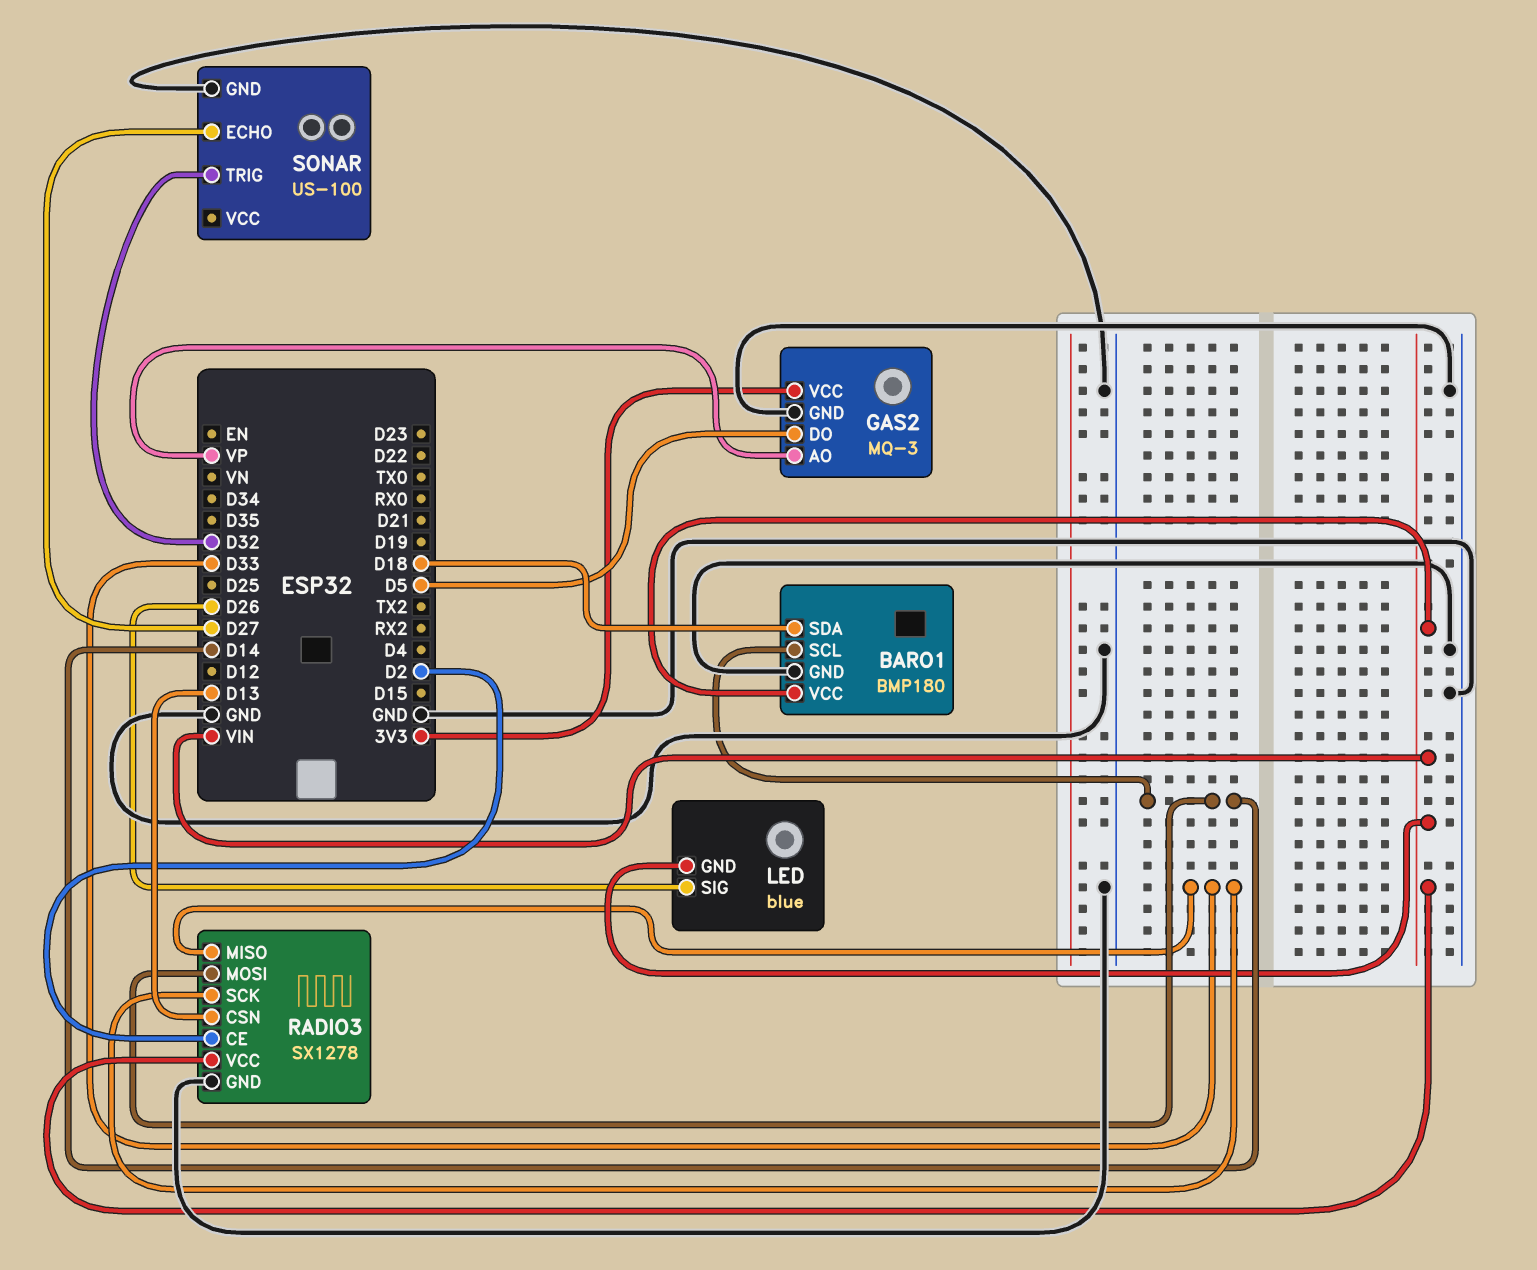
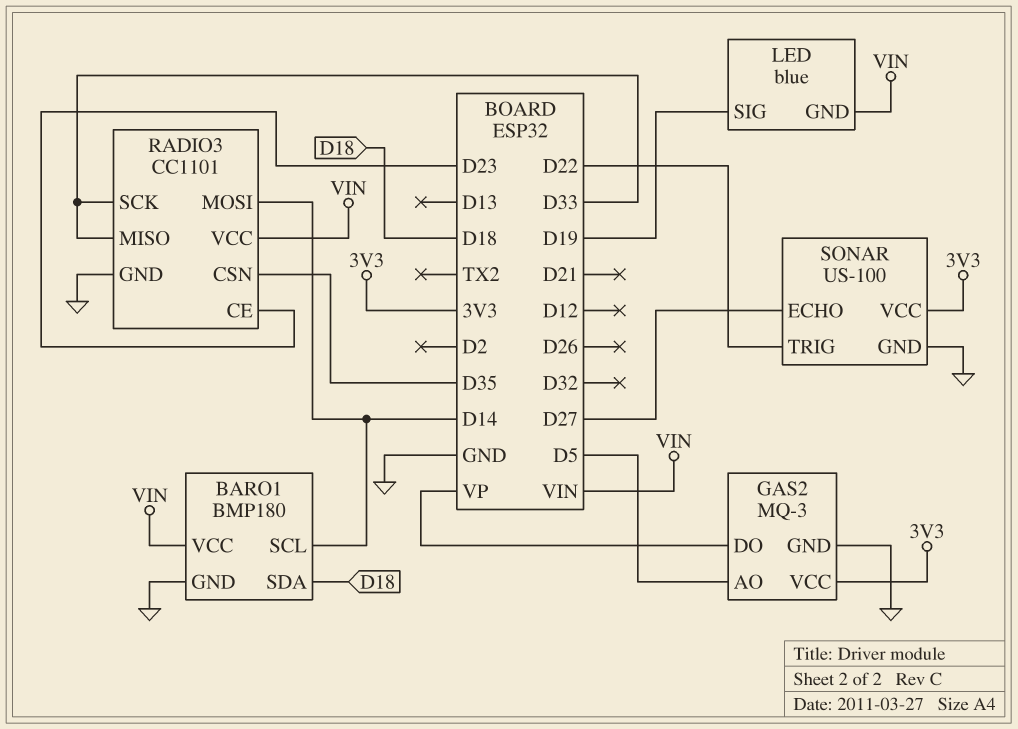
GAS2 pin AO: VP -> D5
GAS2 pin DO: D5 -> VP
LED pin SIG: D26 -> D19
RADIO3: SX1278 -> CC1101
RADIO3 pin CE: D2 -> D23
RADIO3 pin CSN: D13 -> D35
SONAR pin TRIG: D32 -> D22
SONAR pin VCC: none -> 3V3

